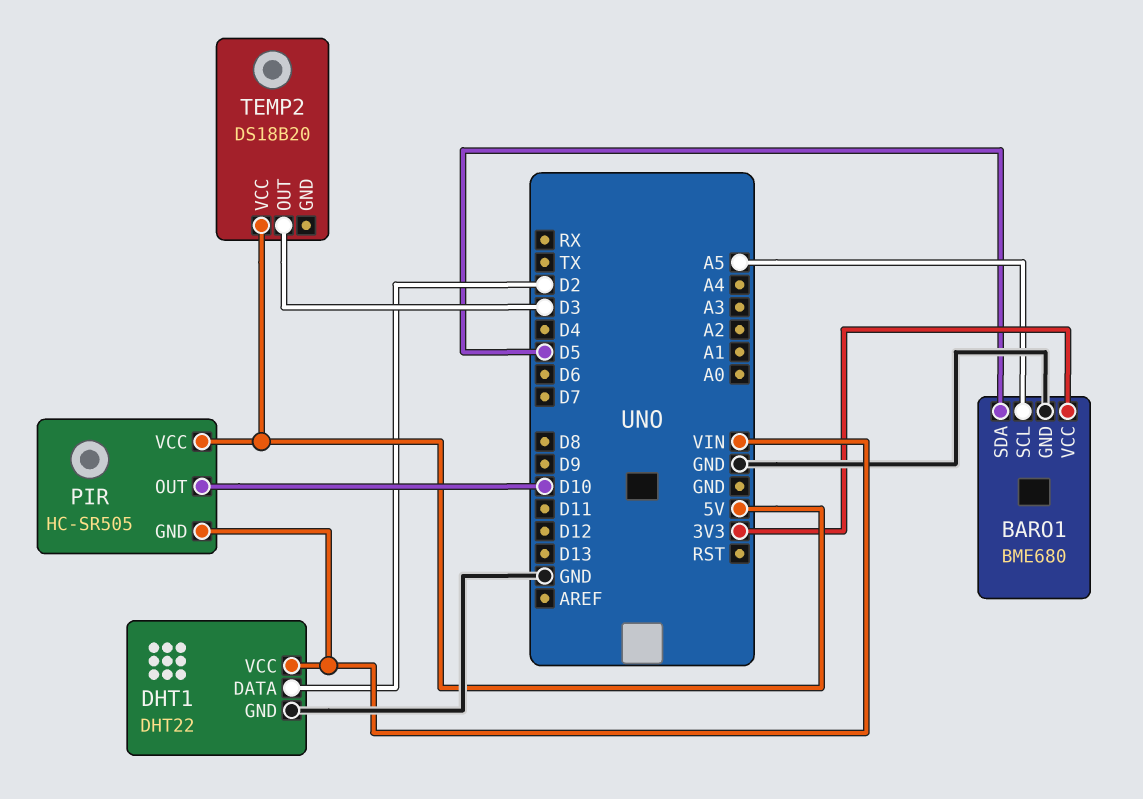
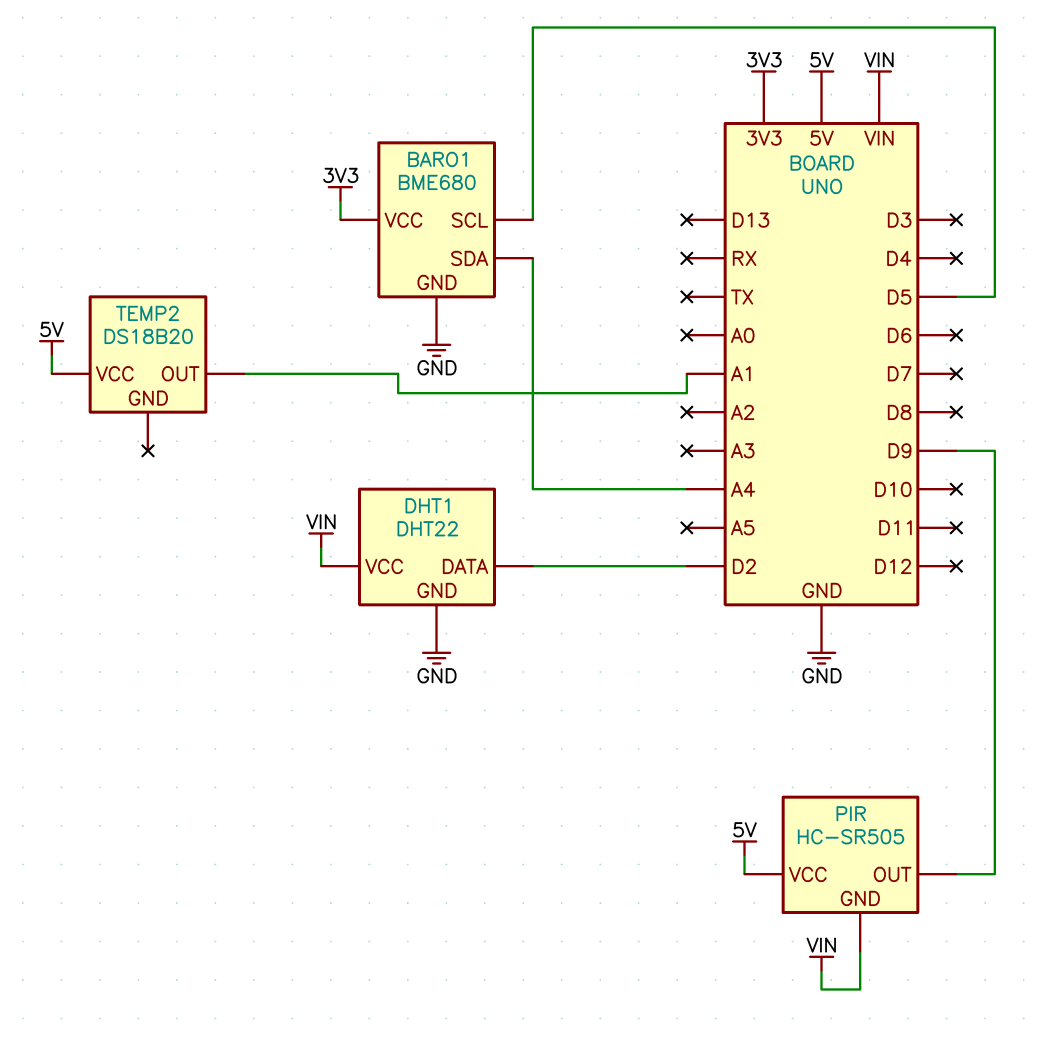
BARO1 pin SCL: A5 -> D5
BARO1 pin SDA: D5 -> A4
PIR pin OUT: D10 -> D9
TEMP2 pin OUT: D3 -> A1

